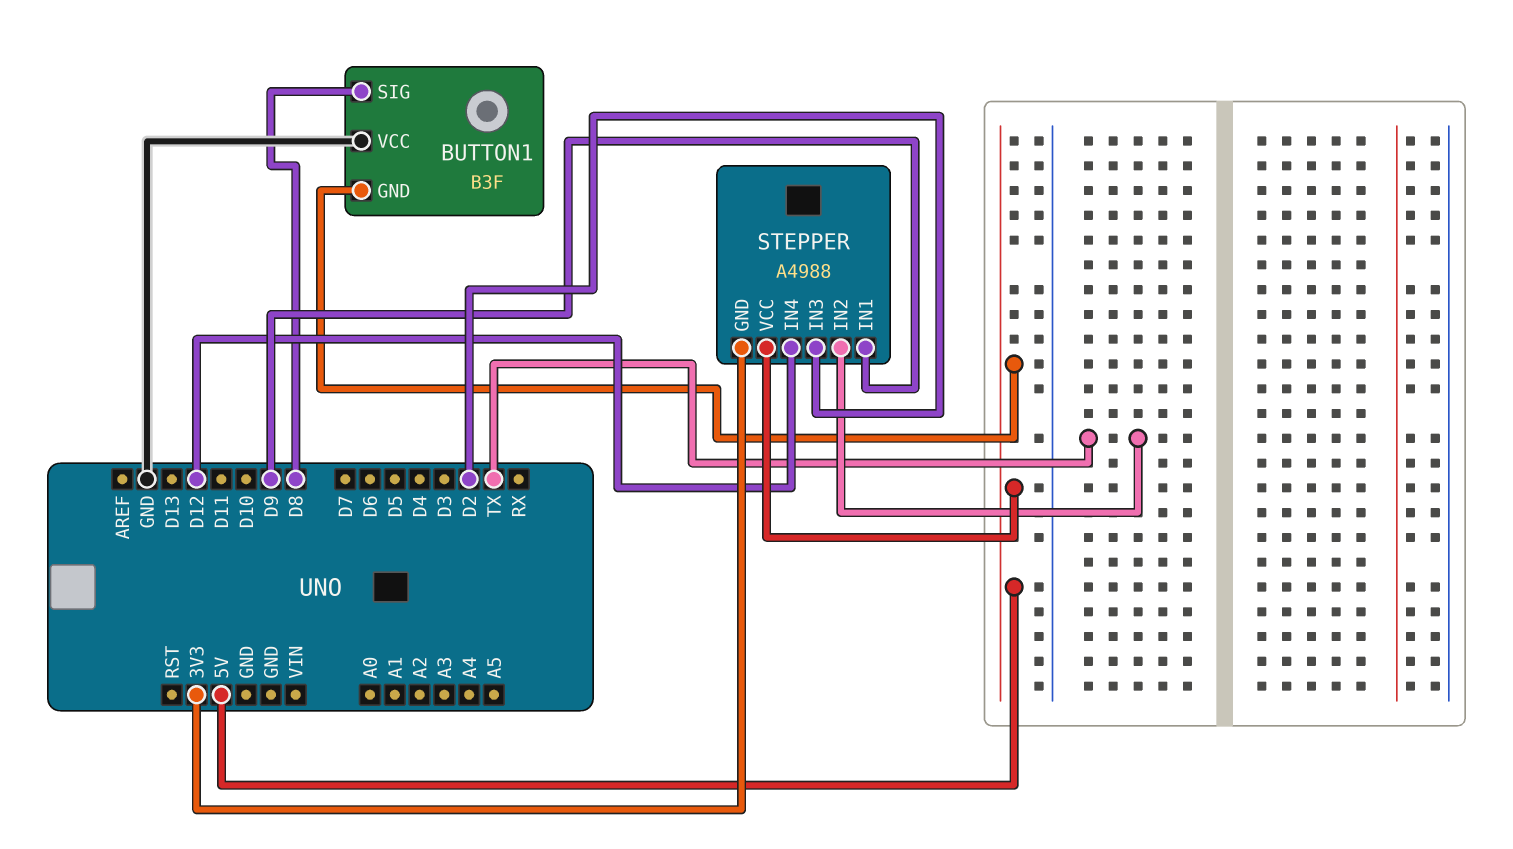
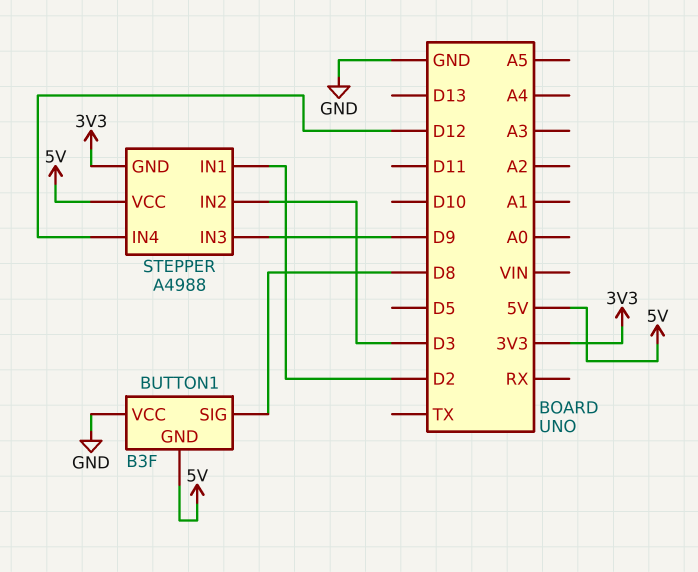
STEPPER pin IN1: D9 -> D2
STEPPER pin IN2: TX -> D3
STEPPER pin IN3: D2 -> D9

